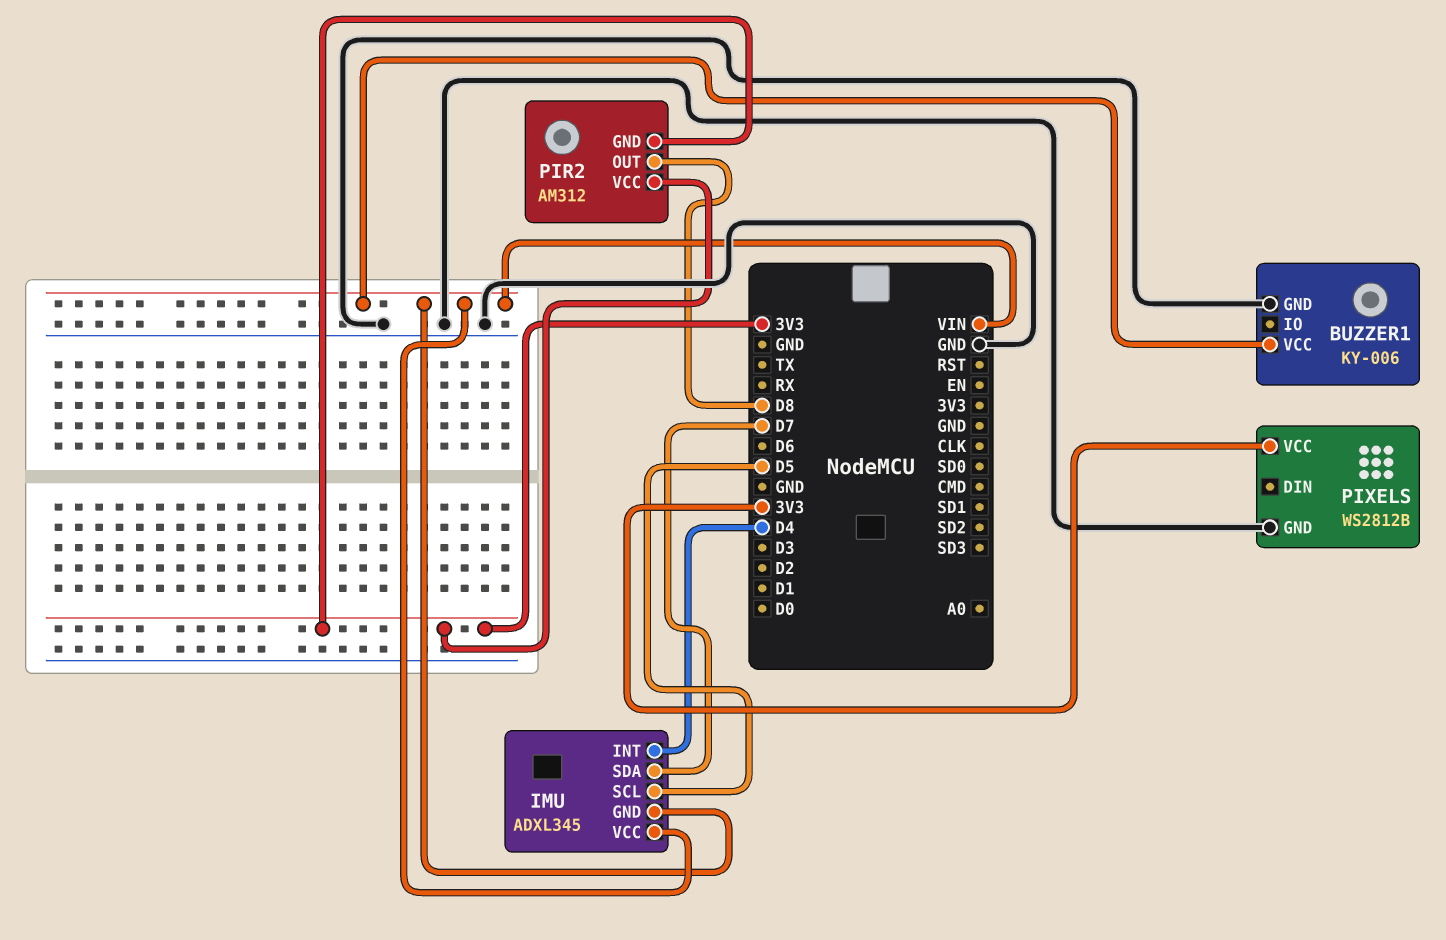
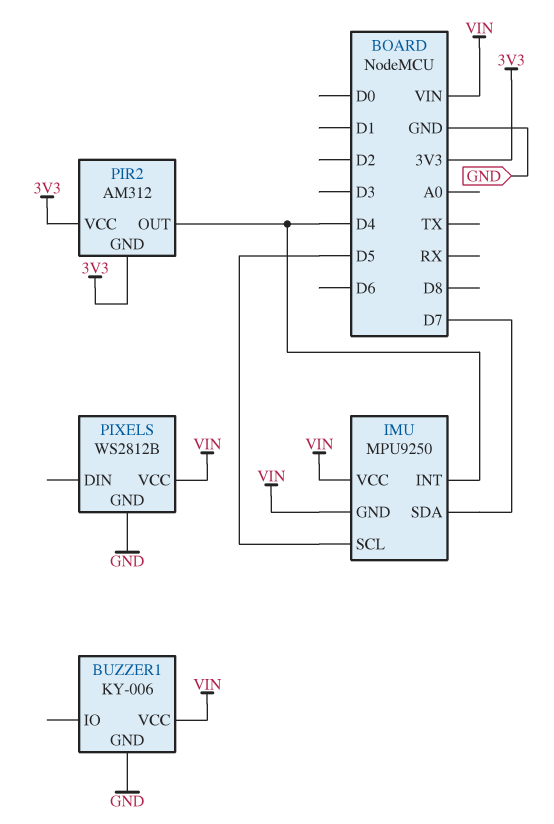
IMU: ADXL345 -> MPU9250
PIR2 pin OUT: D8 -> D4
PIXELS pin VCC: 3V3 -> VIN

